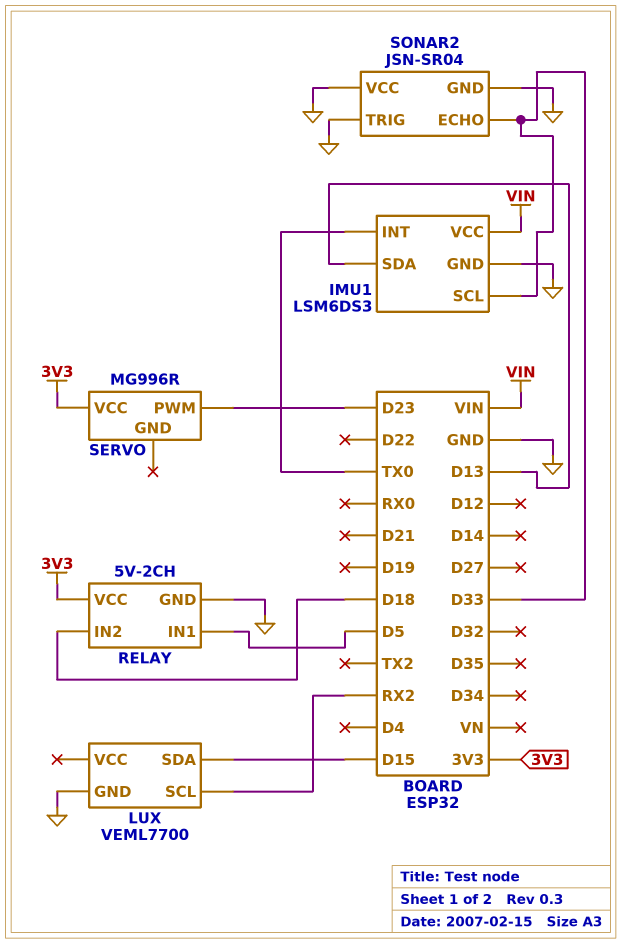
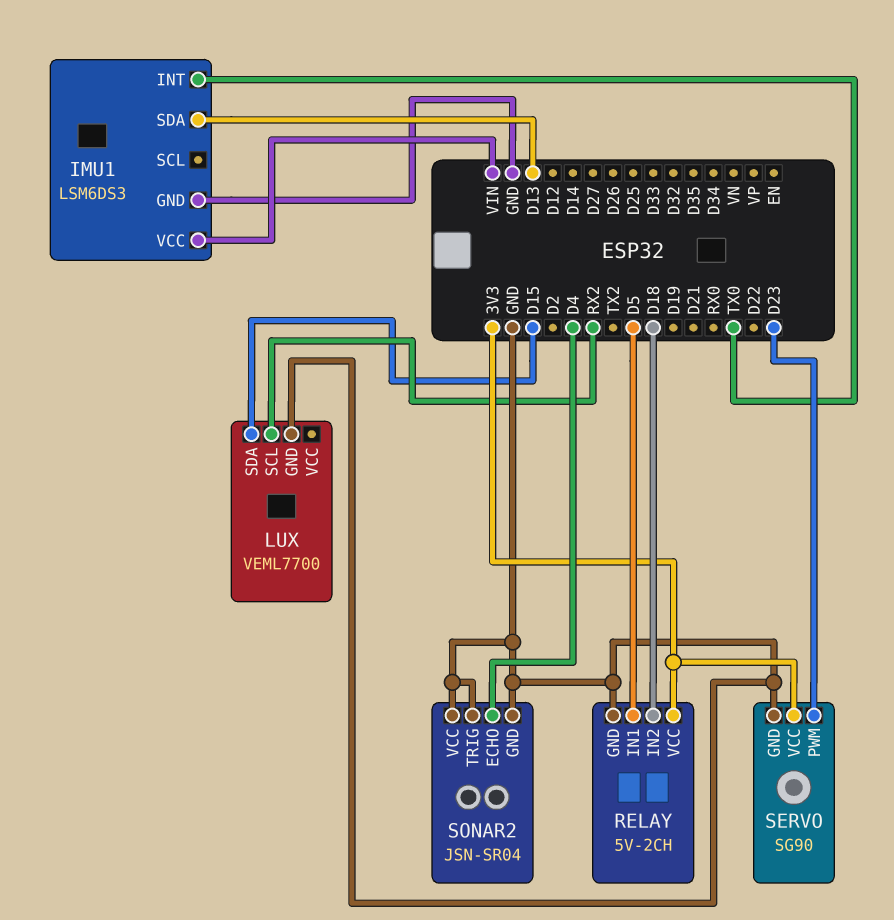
IMU1 pin SCL: D33 -> none
SERVO: MG996R -> SG90
SERVO pin GND: none -> GND
SONAR2 pin ECHO: D33 -> D4

